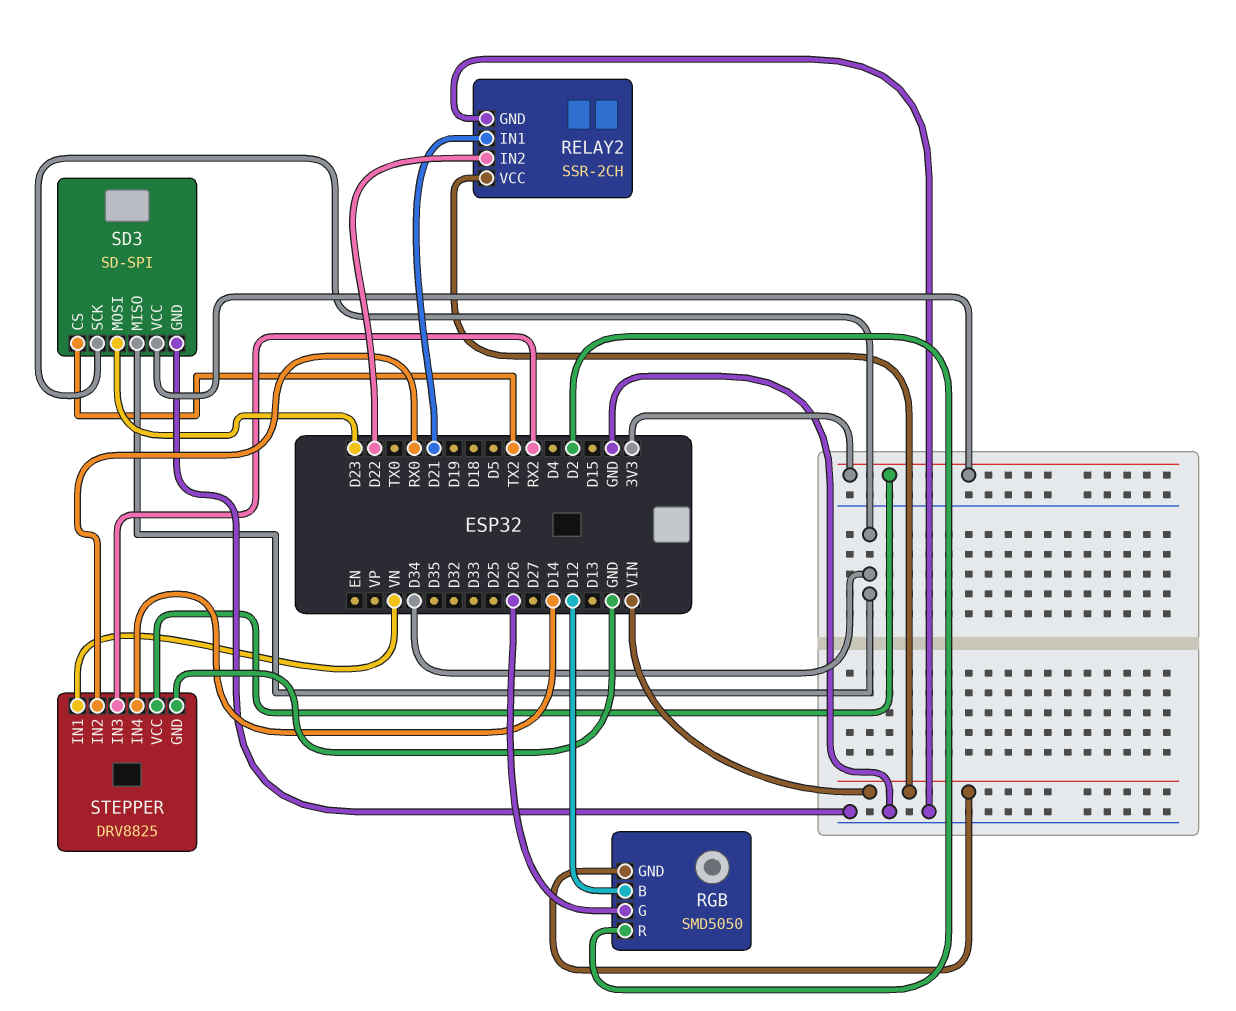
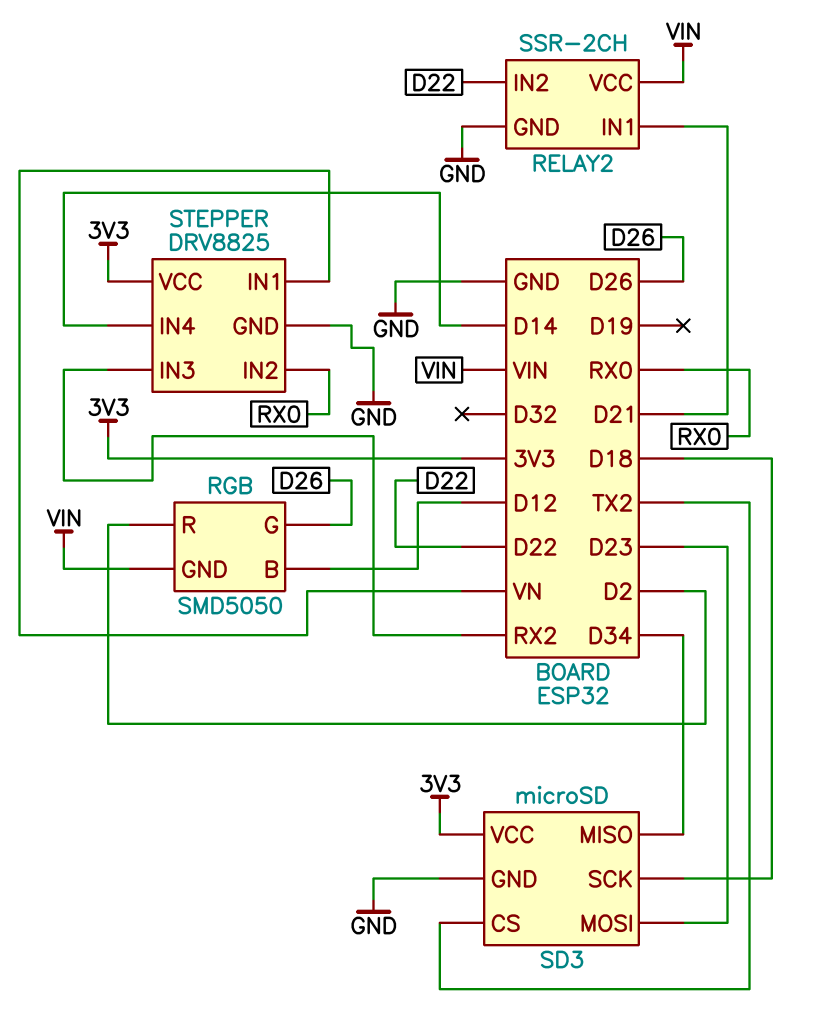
SD3: SD-SPI -> microSD
SD3 pin SCK: D34 -> D18

